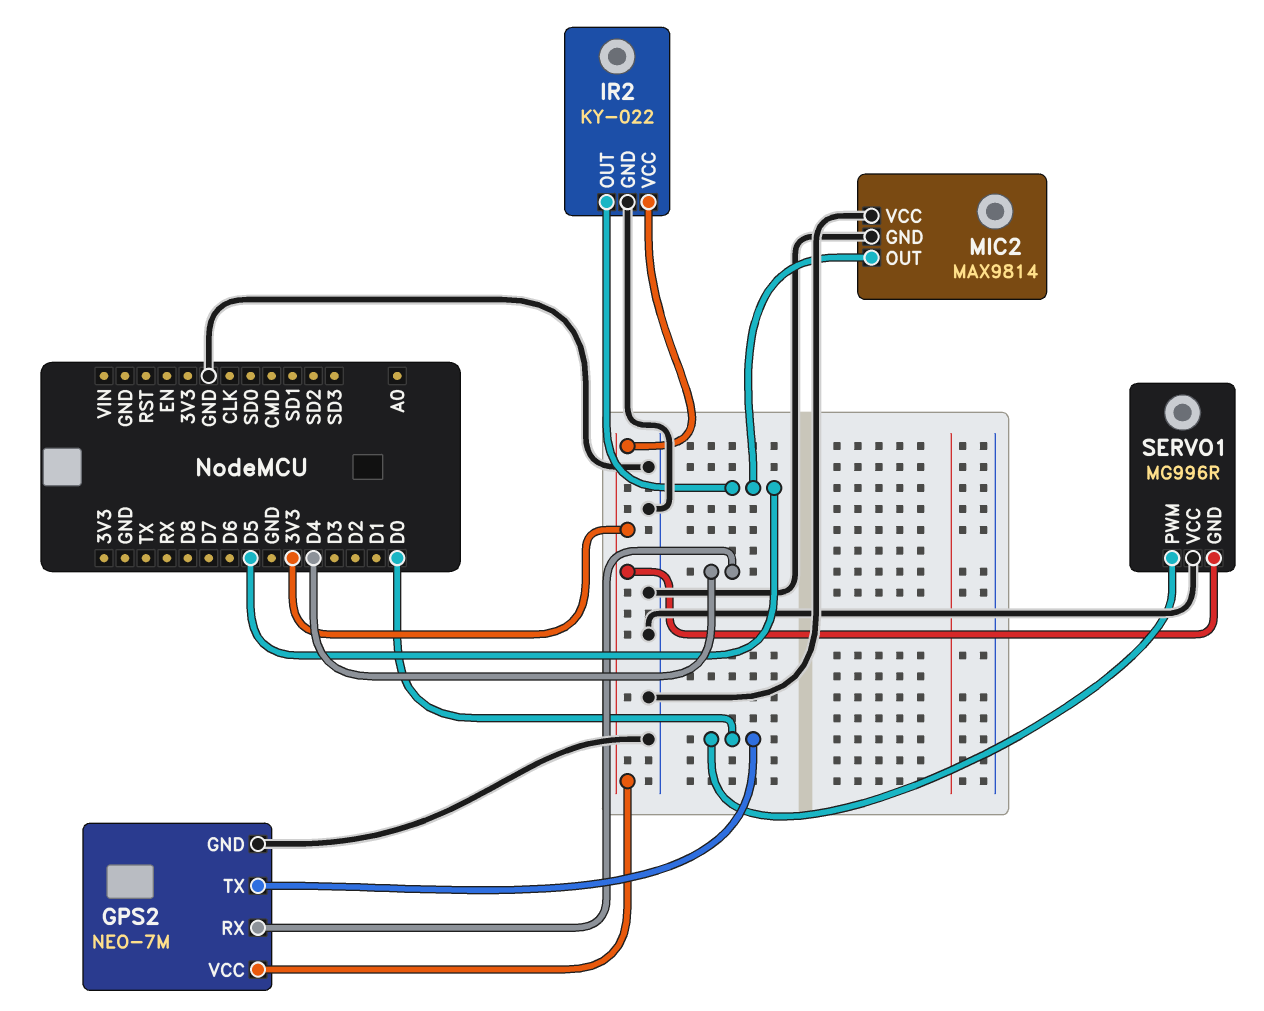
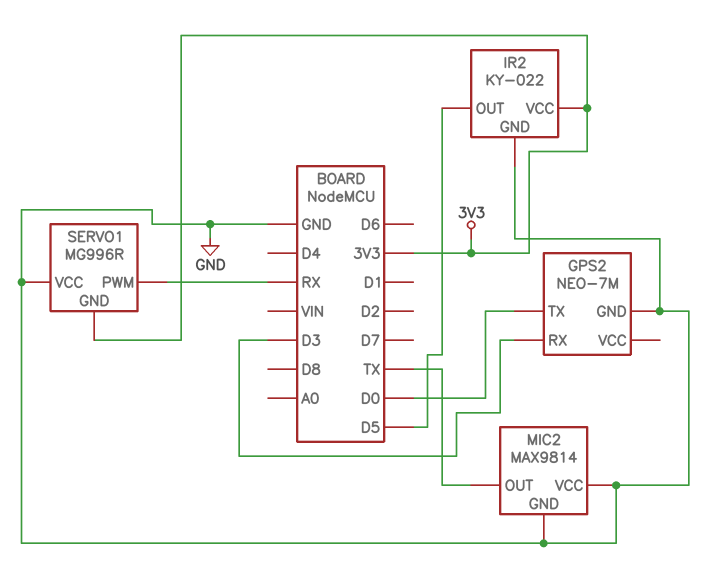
GPS2 pin RX: D4 -> D3
GPS2 pin VCC: 3V3 -> none
MIC2 pin OUT: D5 -> TX
SERVO1 pin PWM: D0 -> RX

